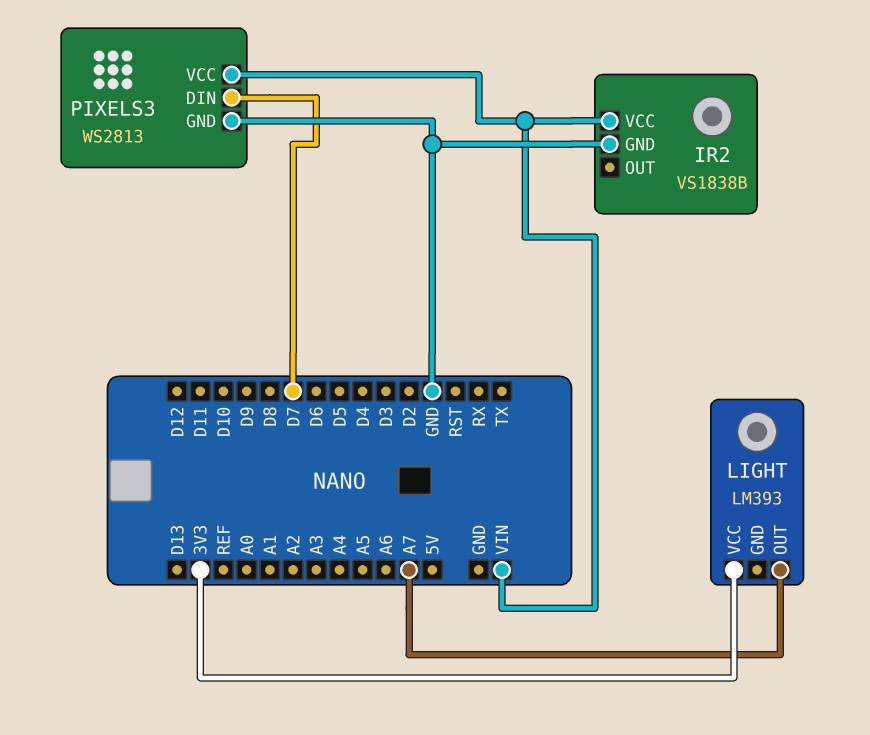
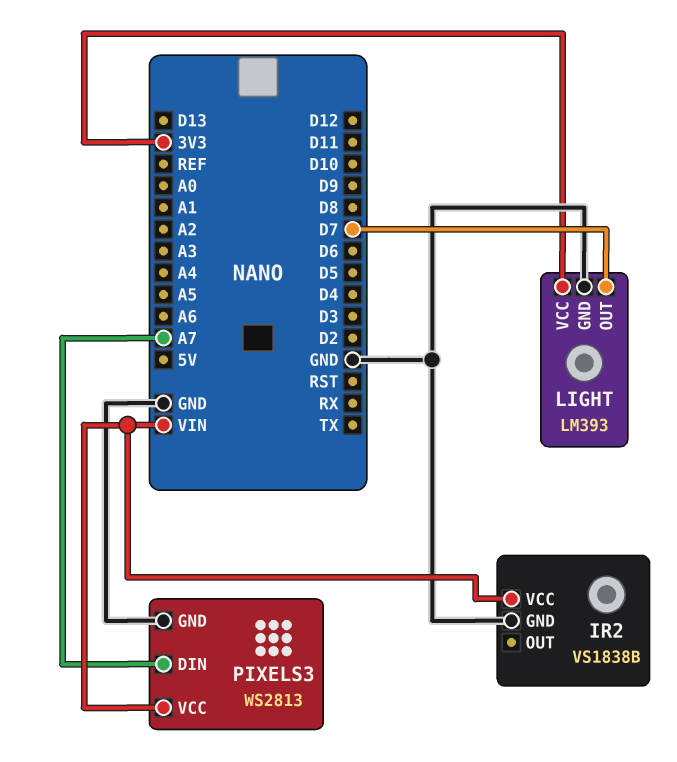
LIGHT pin GND: none -> GND
LIGHT pin OUT: A7 -> D7
PIXELS3 pin DIN: D7 -> A7

